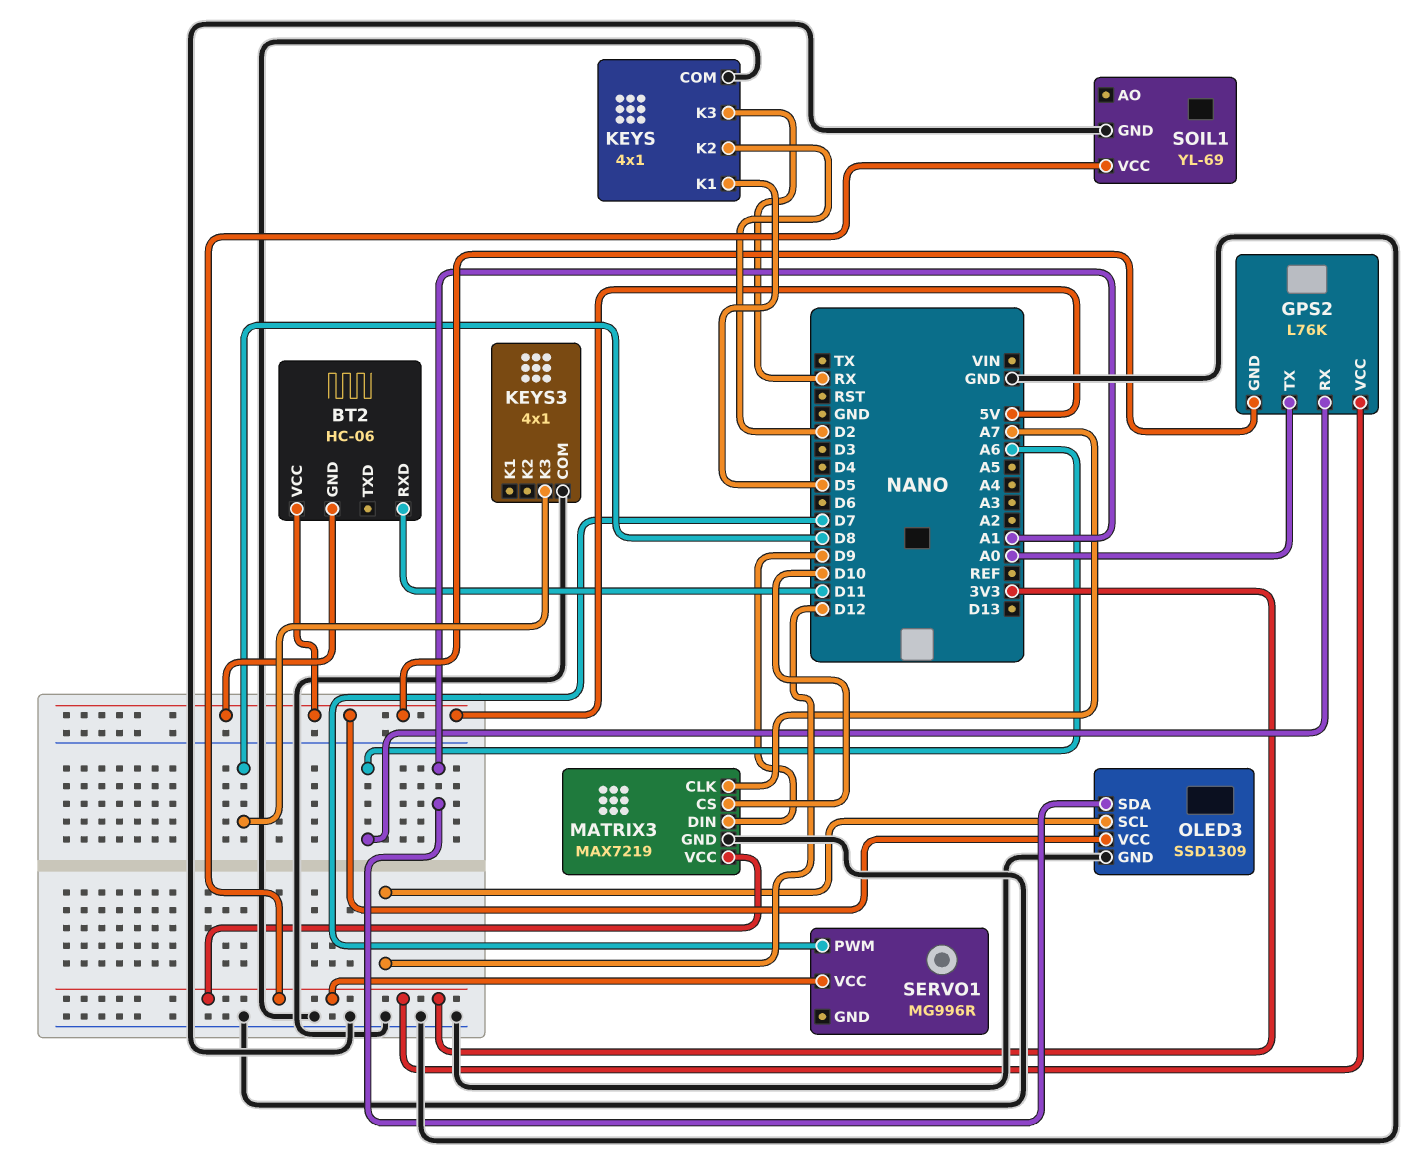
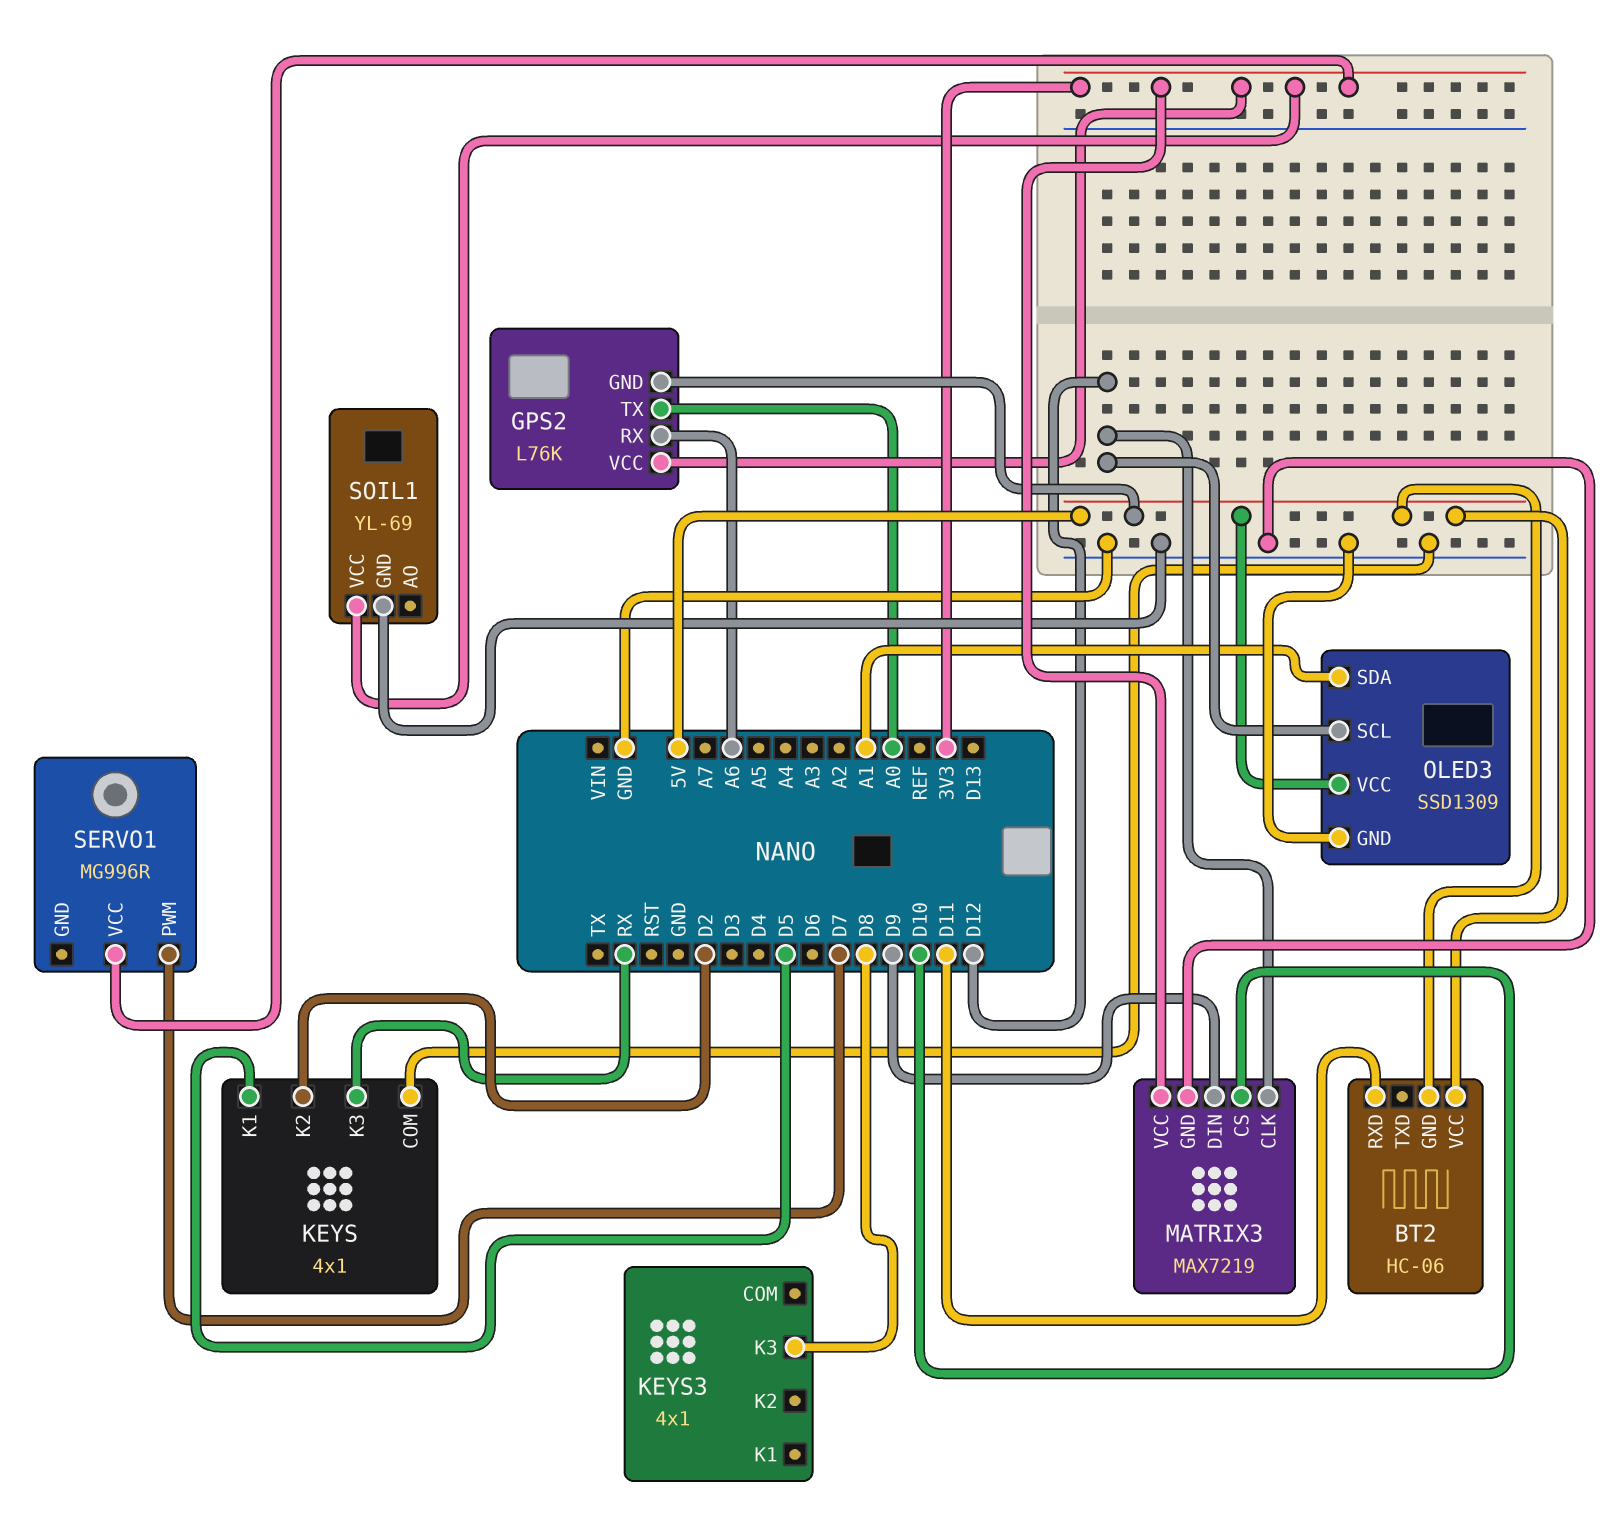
KEYS3 pin COM: GND -> none
MATRIX3 pin CLK: A7 -> D12

